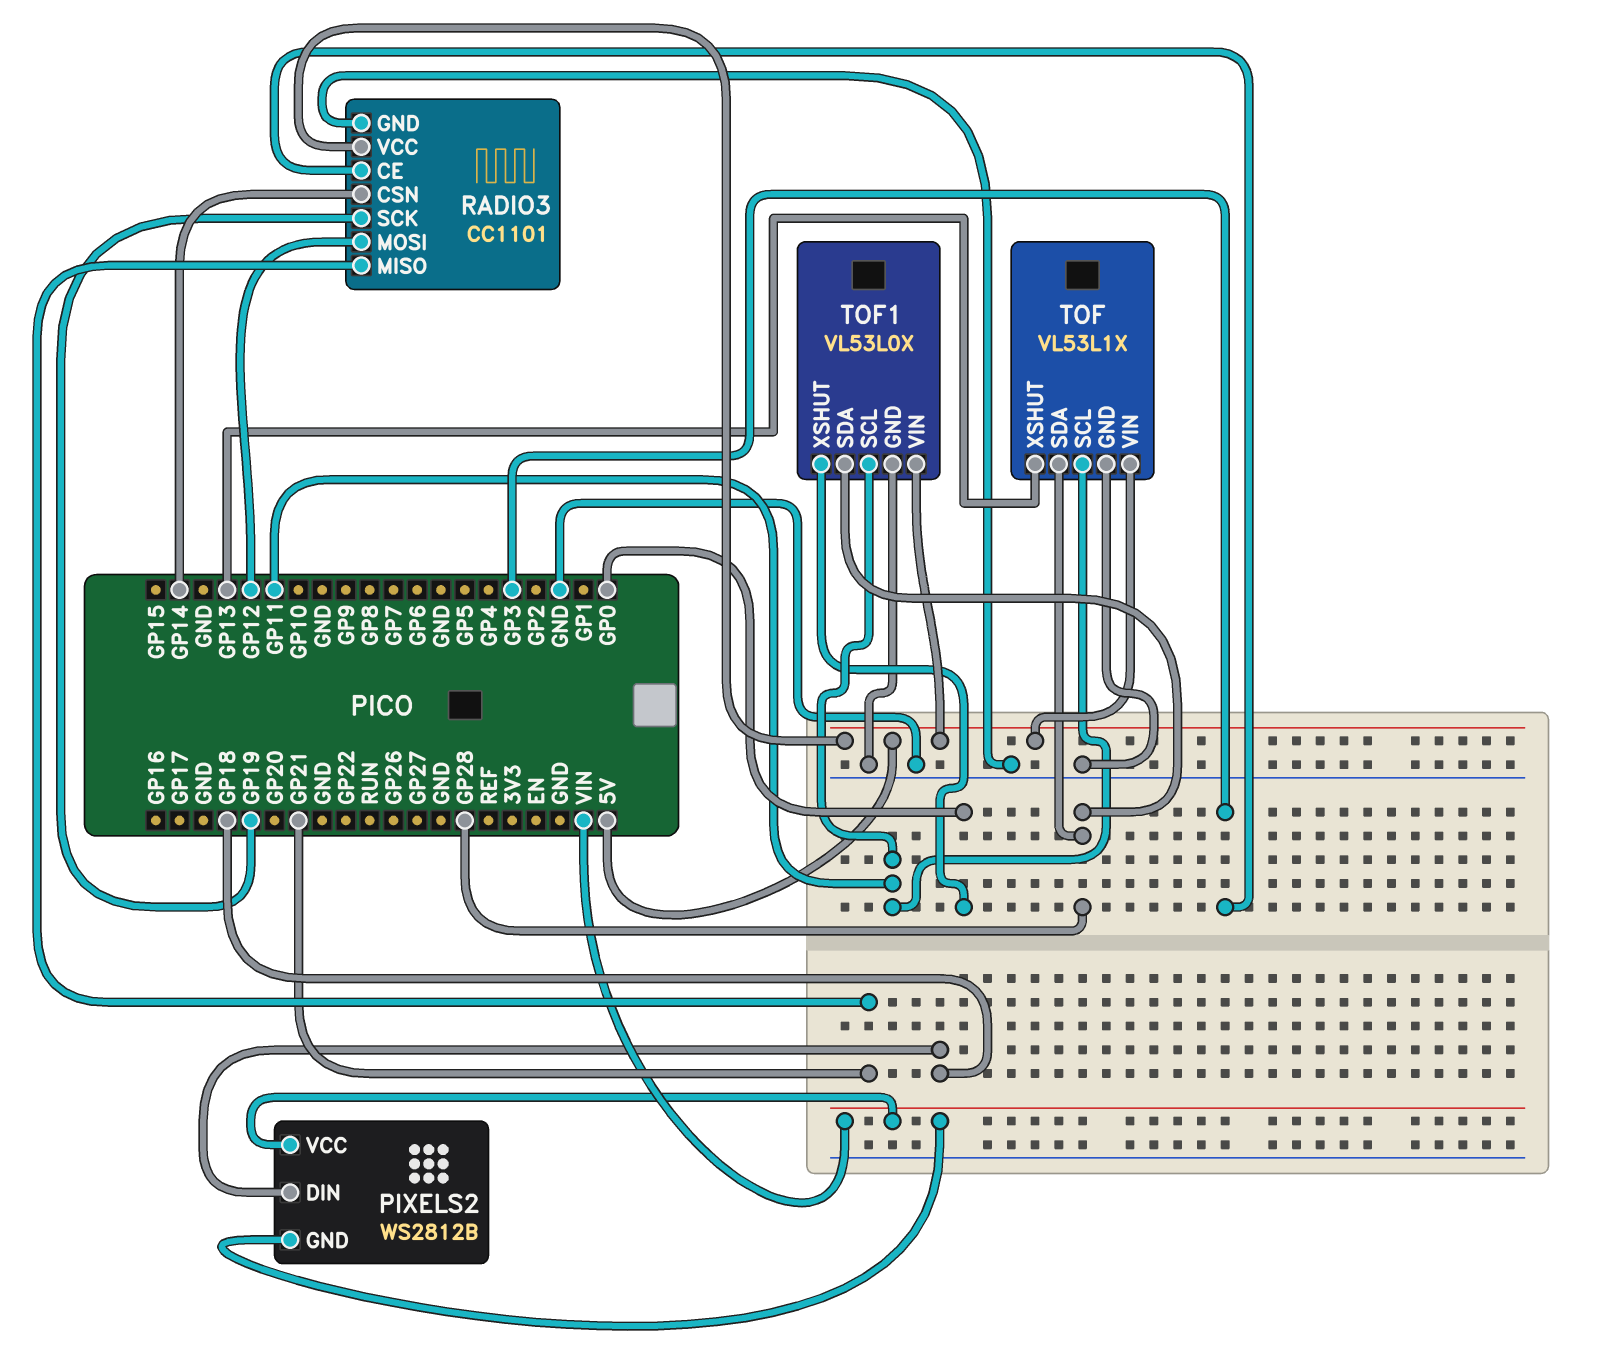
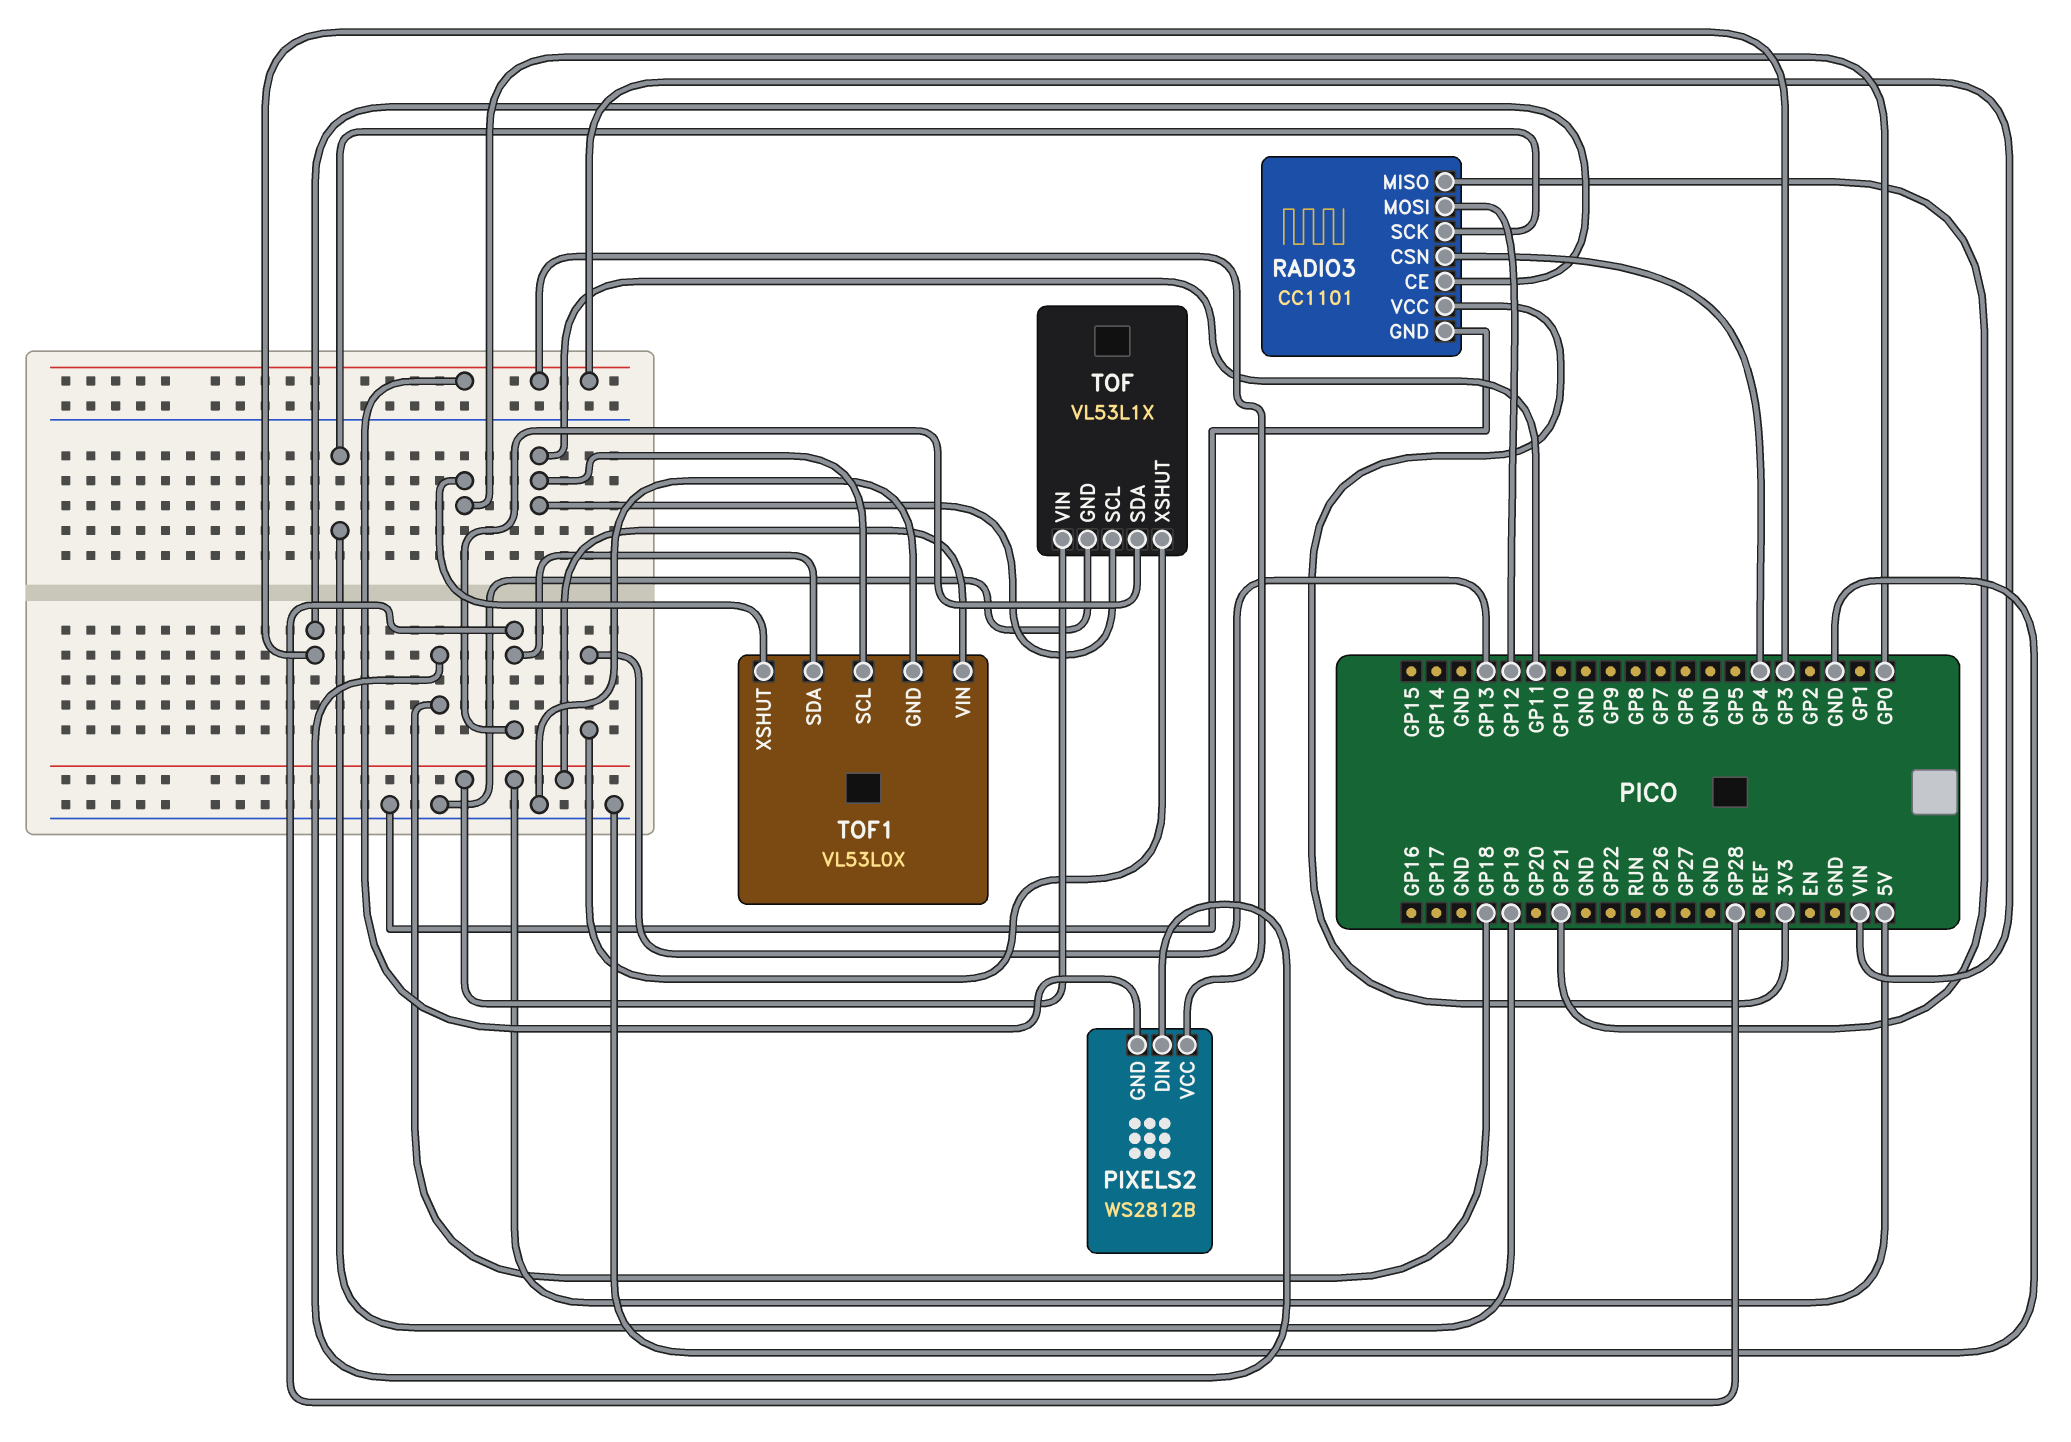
RADIO3 pin CSN: GP14 -> GP4
RADIO3 pin VCC: 5V -> 3V3

